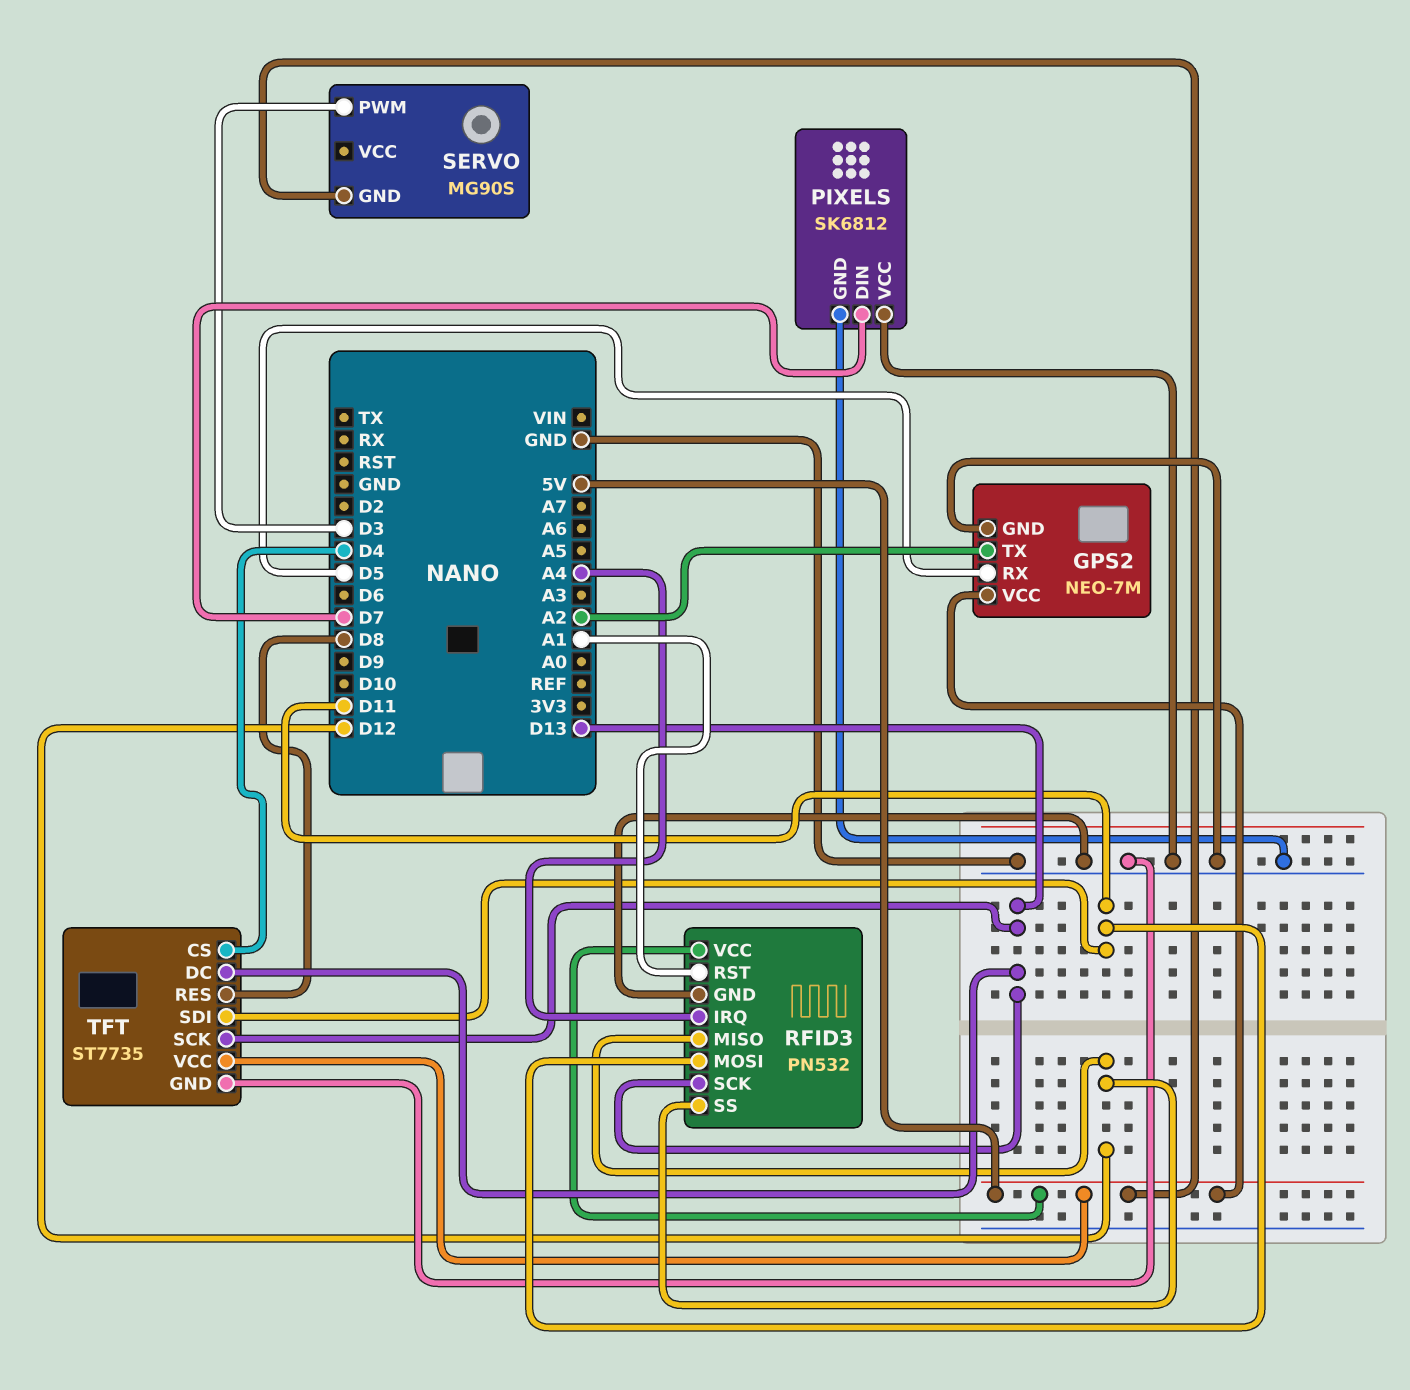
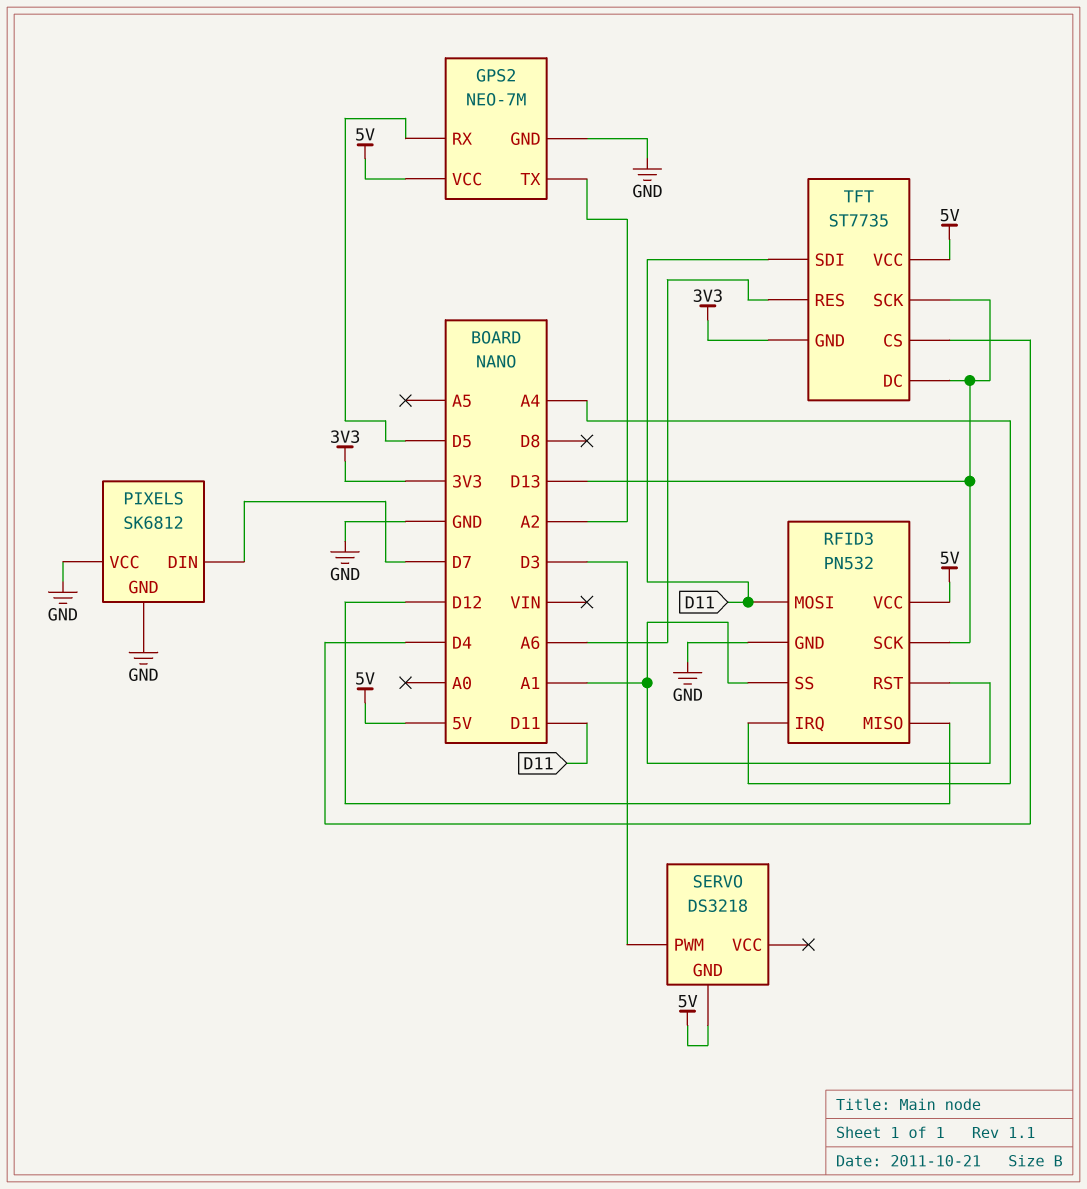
RFID3 pin SS: D12 -> A1
SERVO: MG90S -> DS3218
TFT pin GND: GND -> 3V3
TFT pin RES: D8 -> A6

